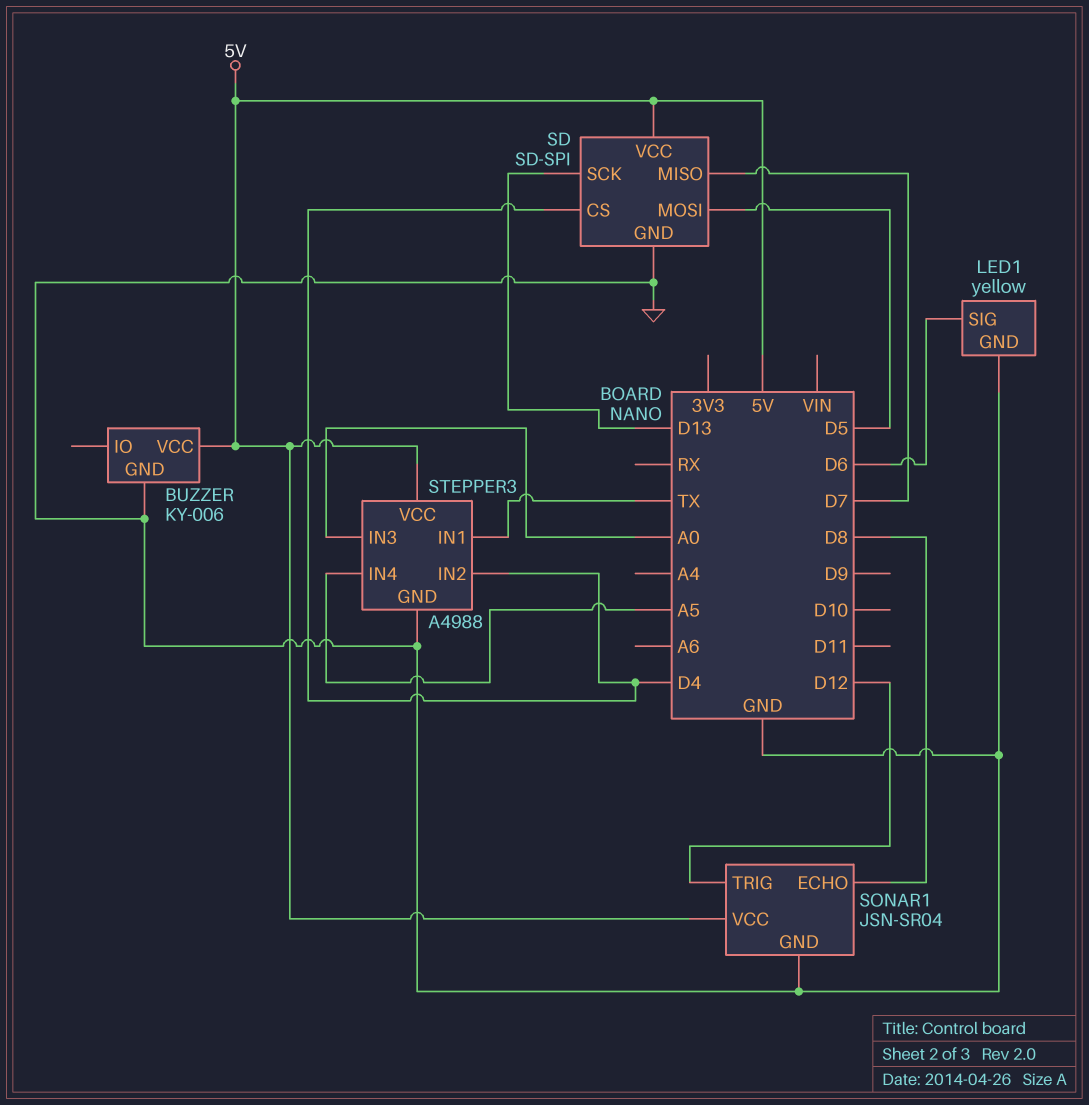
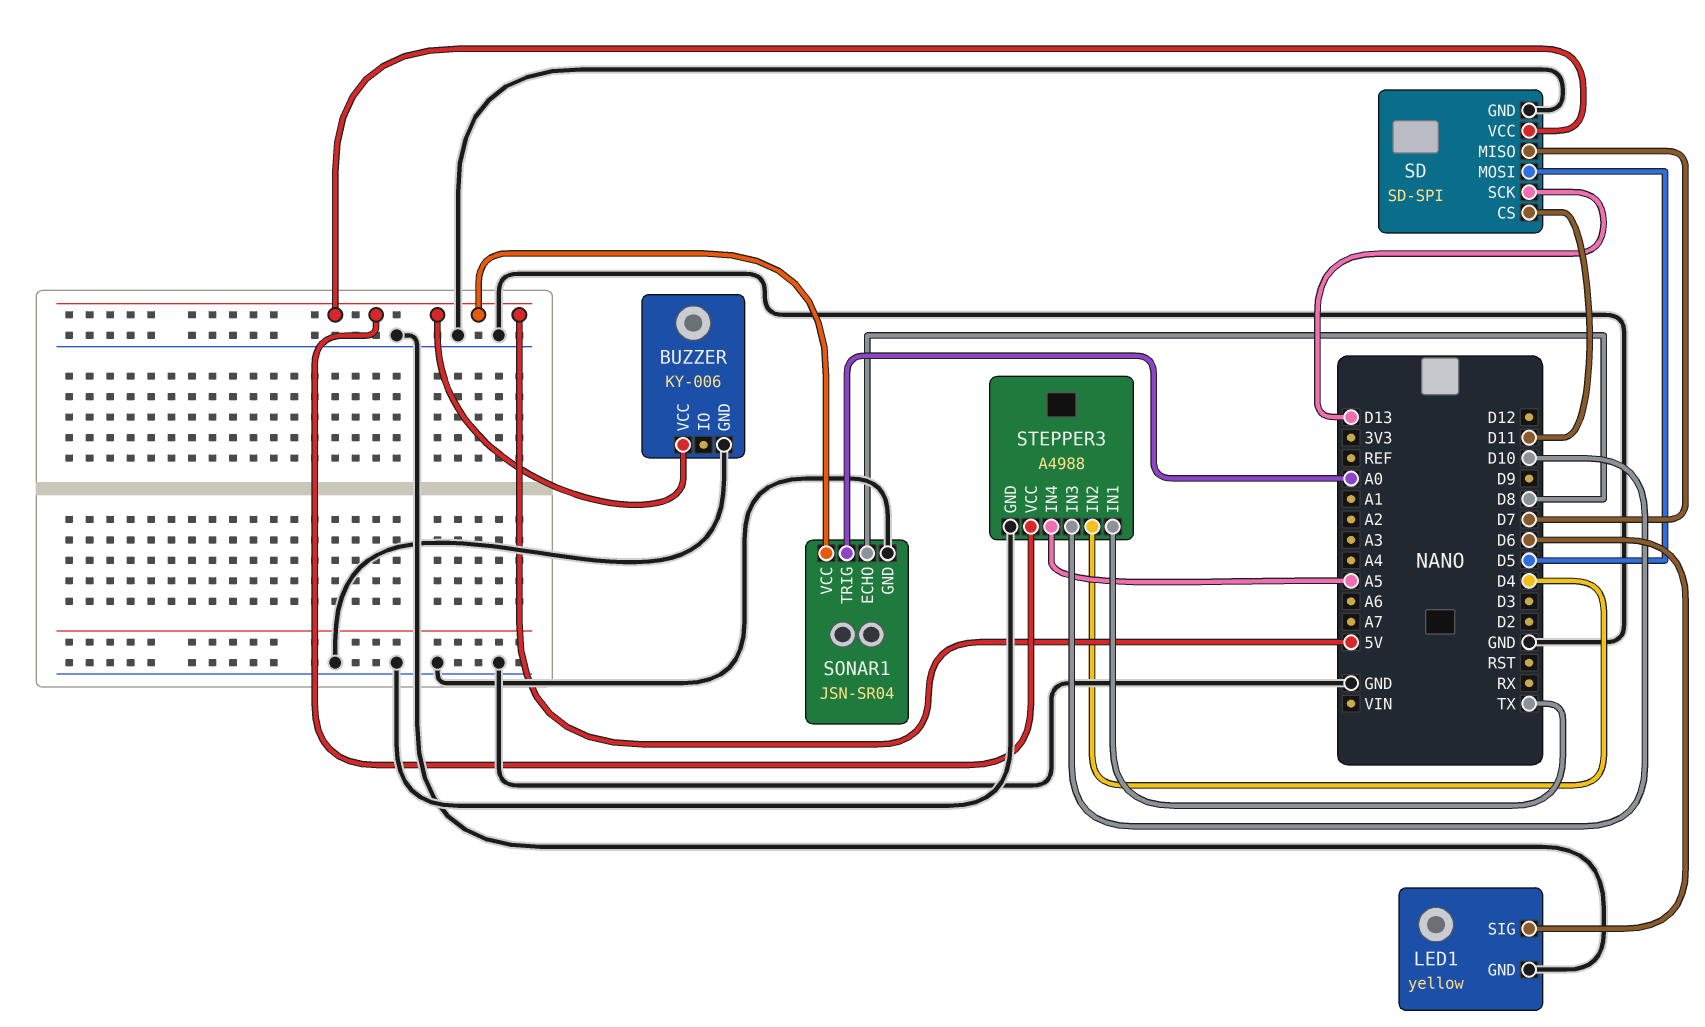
SD pin CS: D4 -> D11
SONAR1 pin TRIG: D12 -> A0
STEPPER3 pin IN3: A0 -> D10

